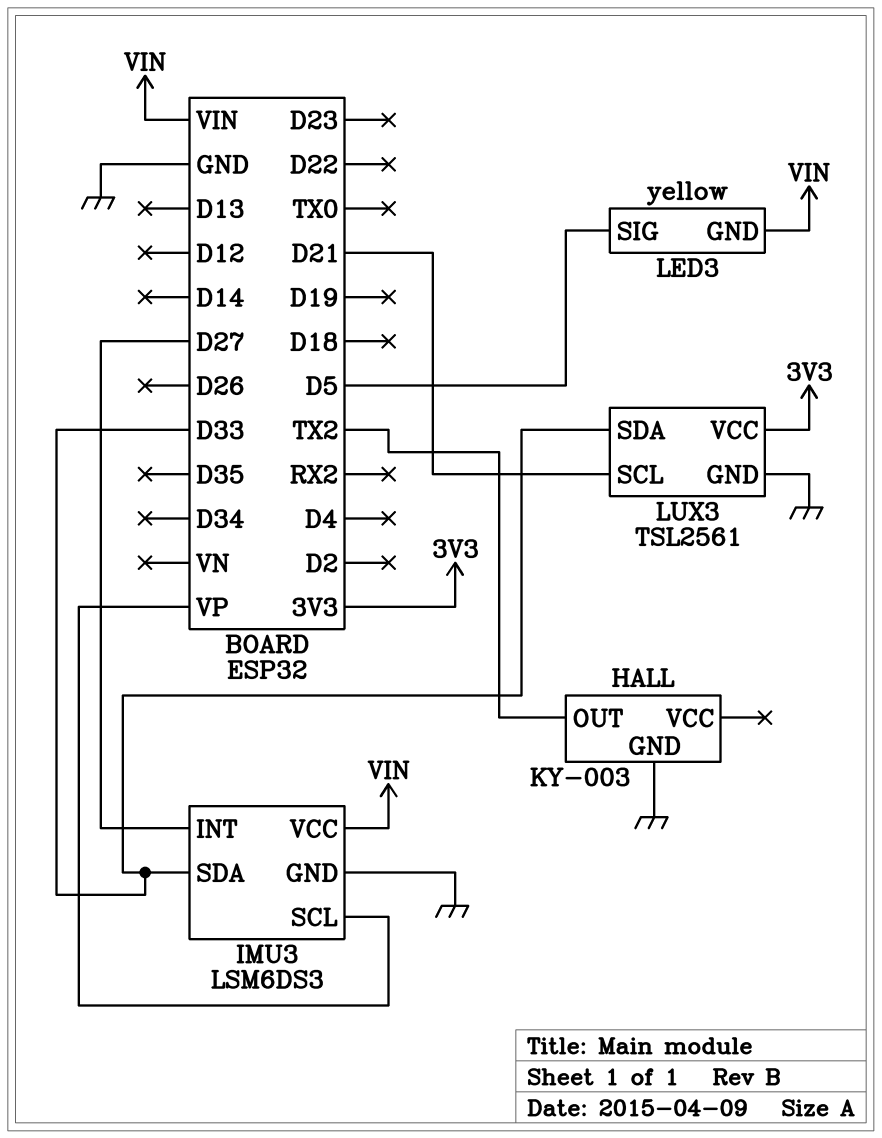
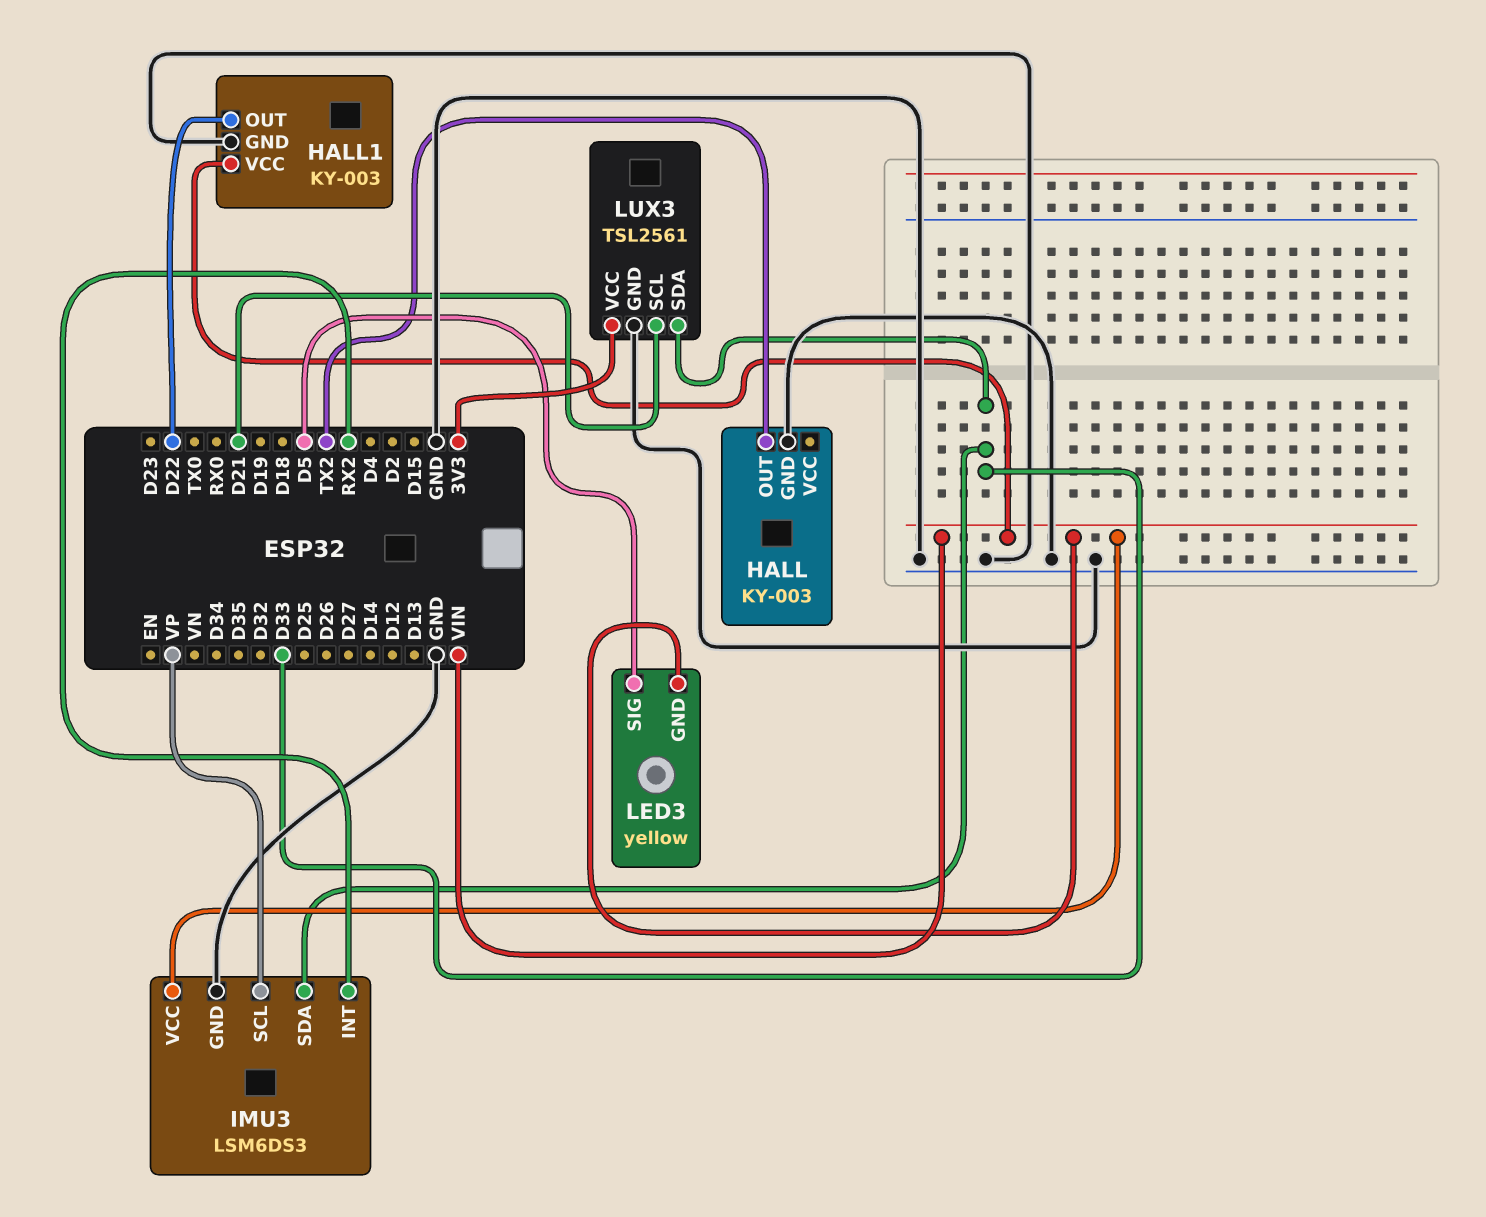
HALL1: none -> KY-003
HALL1 pin GND: none -> GND
HALL1 pin OUT: none -> D22
HALL1 pin VCC: none -> VIN
IMU3 pin INT: D27 -> RX2

